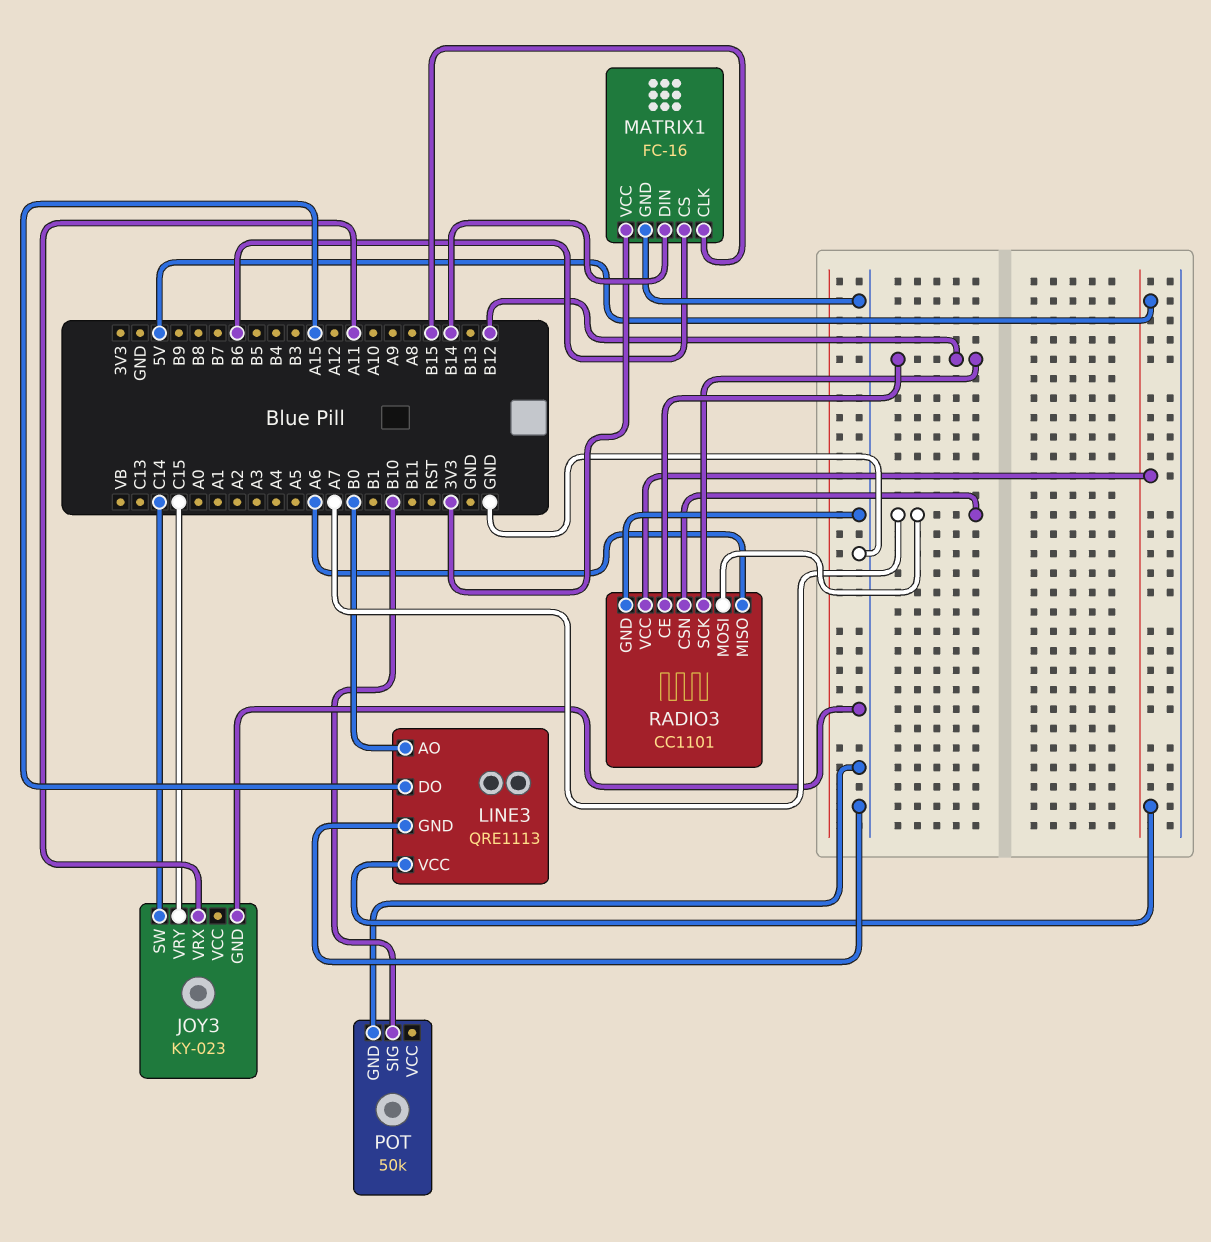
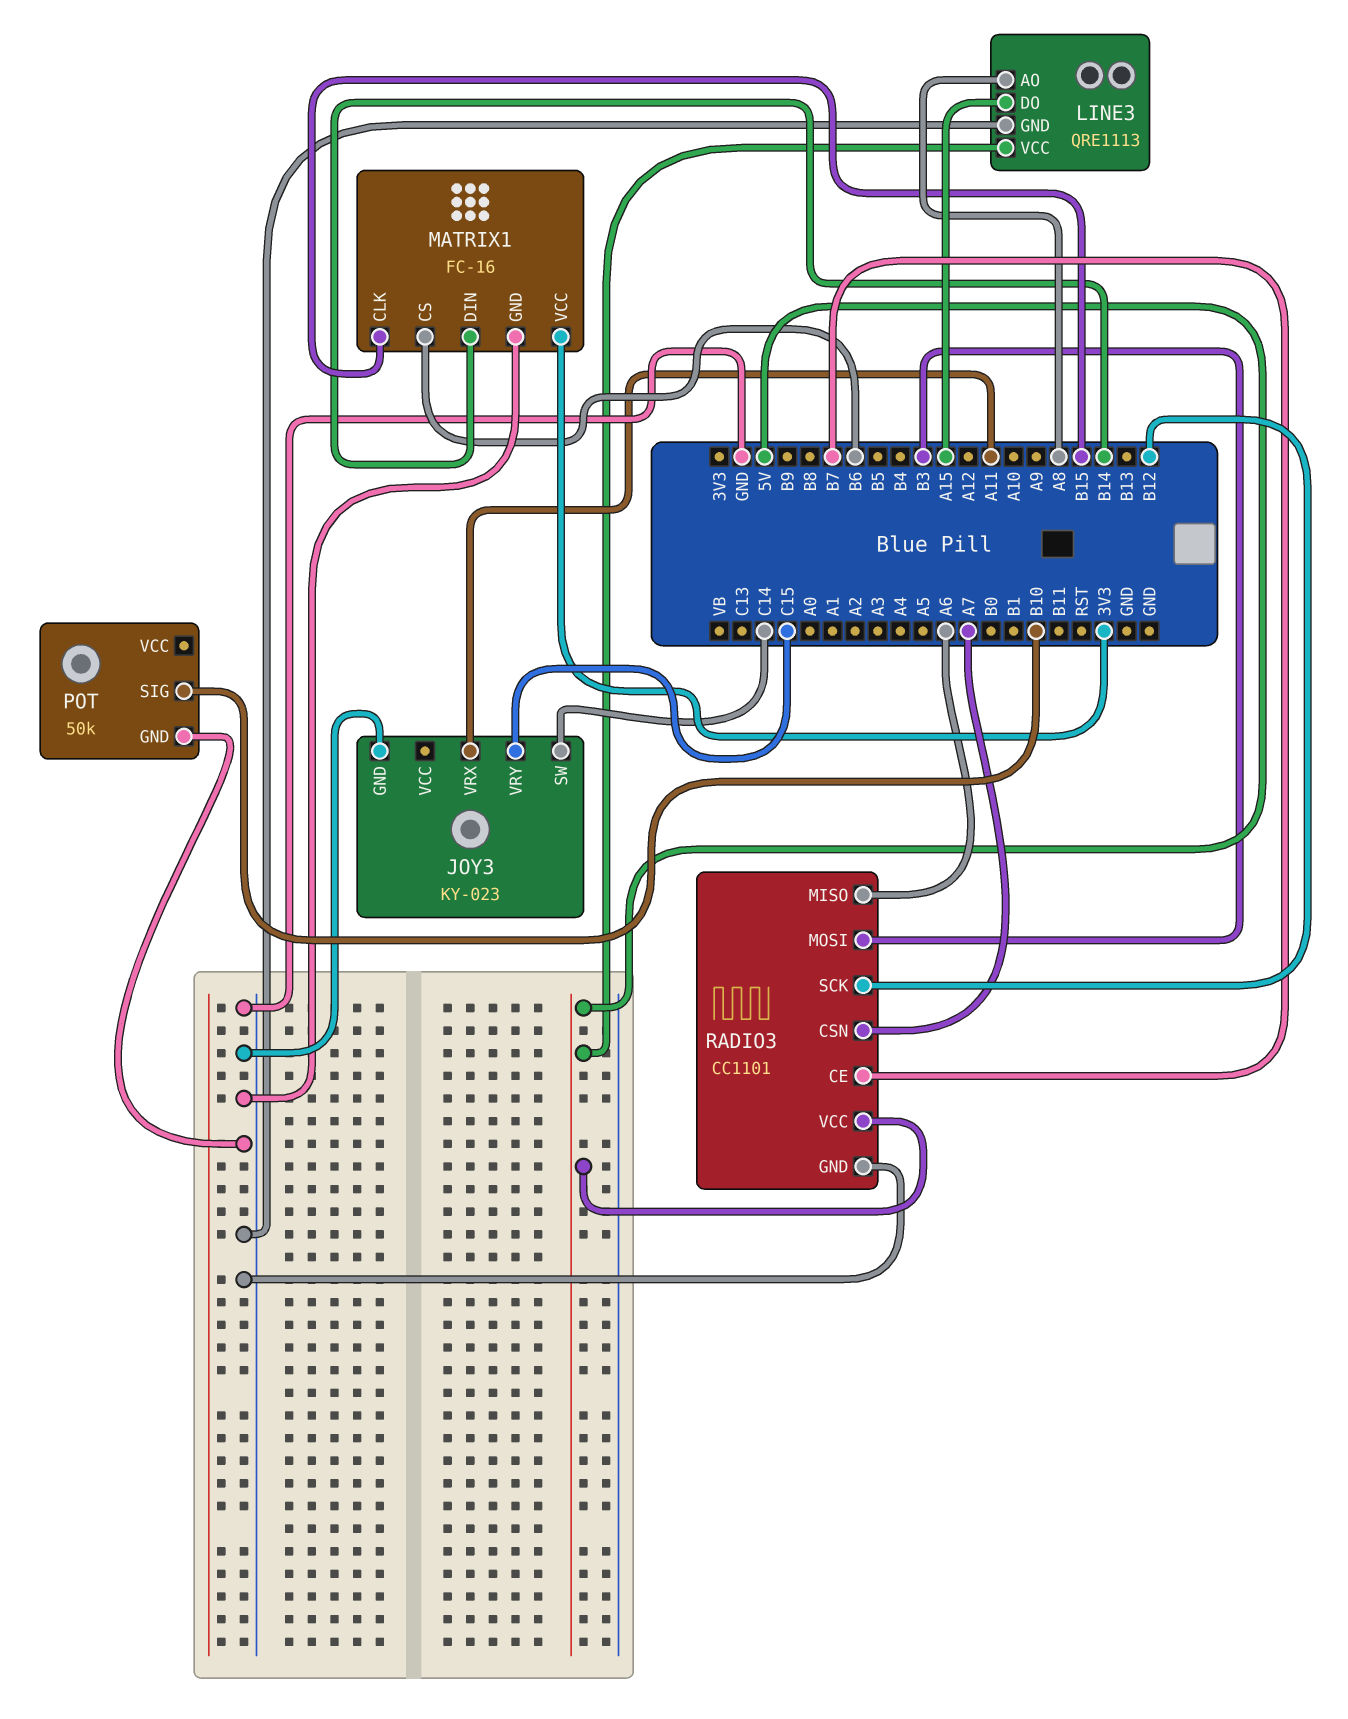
LINE3 pin AO: B0 -> A8
RADIO3 pin CE: B12 -> B7
RADIO3 pin MOSI: A7 -> B3

